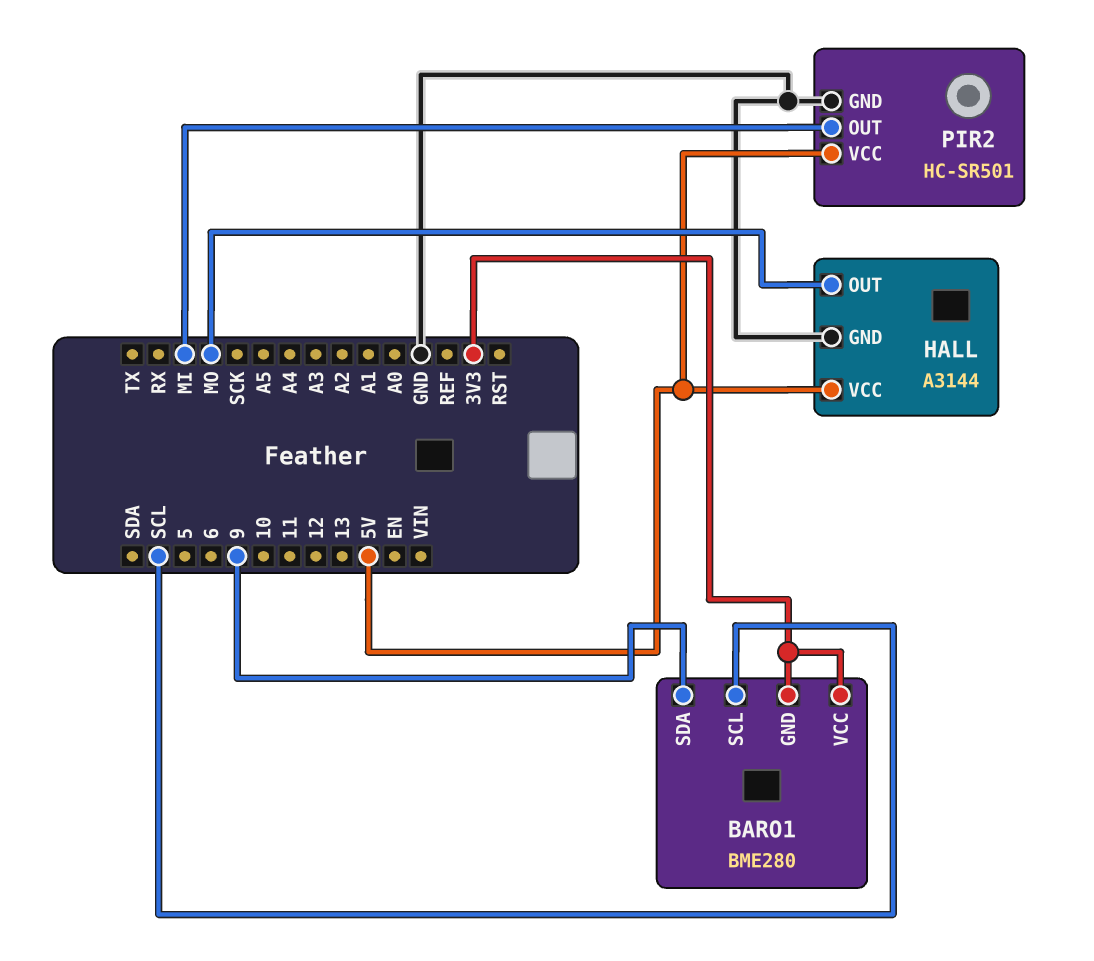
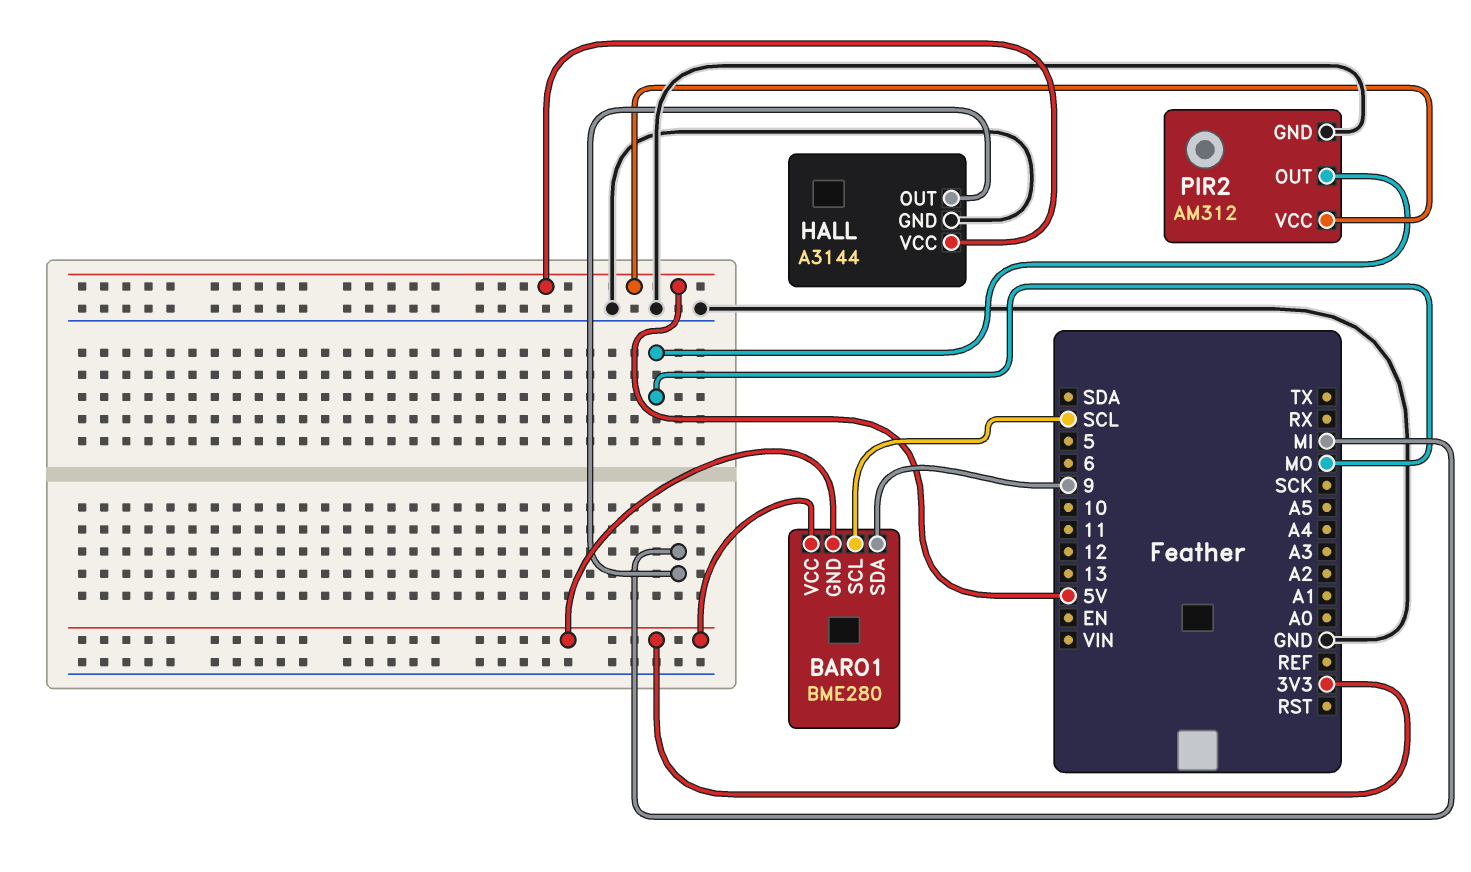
HALL pin OUT: MO -> MI
PIR2: HC-SR501 -> AM312
PIR2 pin OUT: MI -> MO

